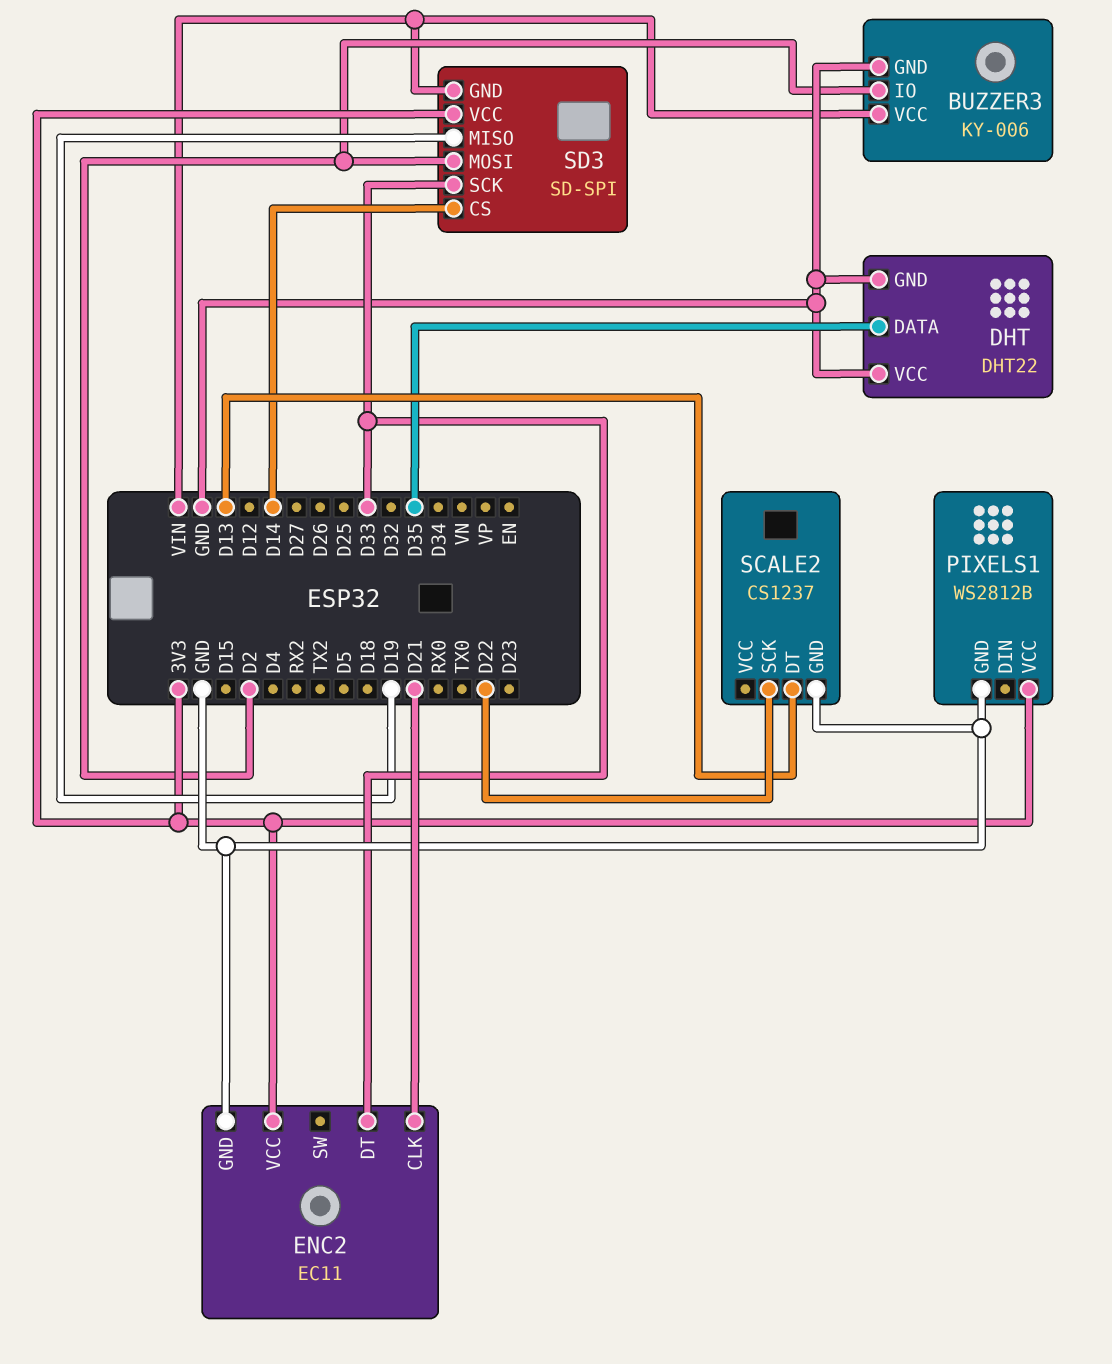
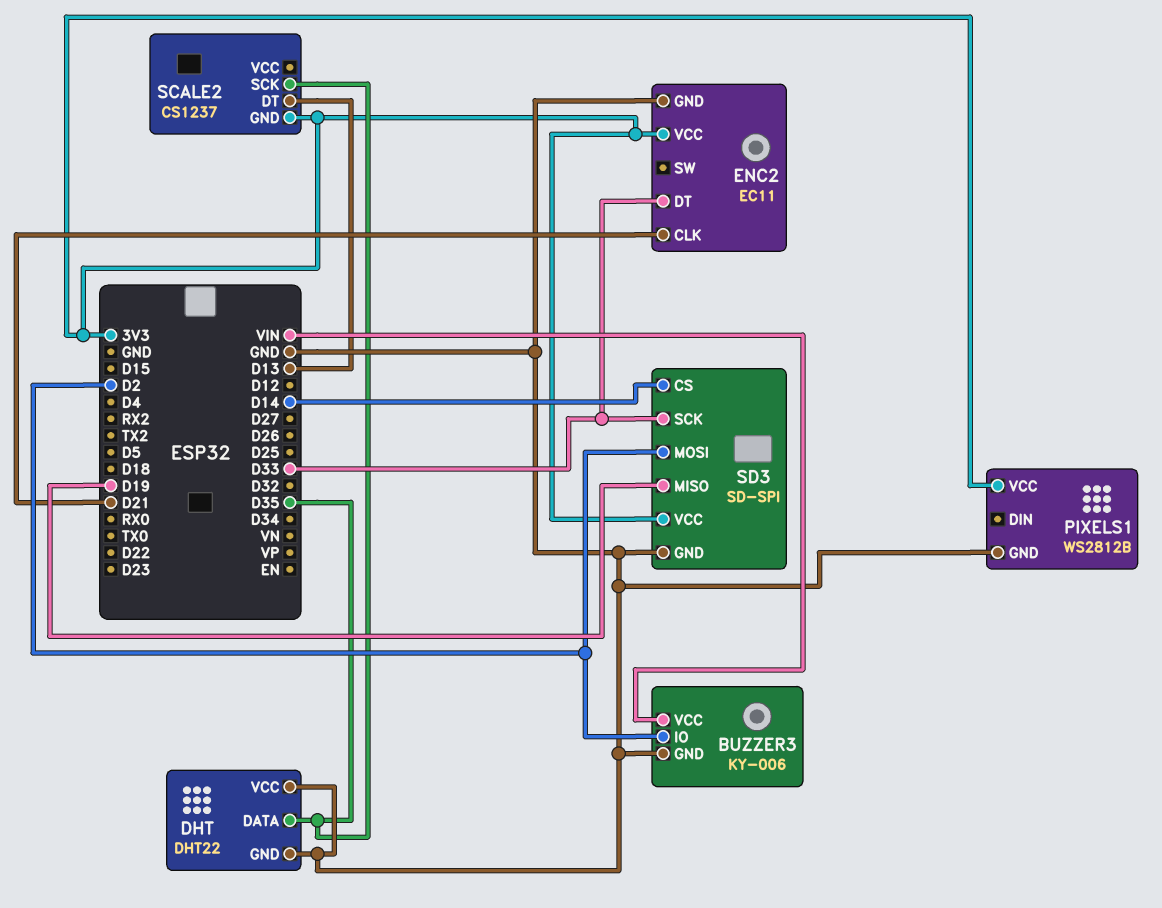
SCALE2 pin GND: GND -> 3V3
SCALE2 pin SCK: D22 -> D35
SD3 pin GND: VIN -> GND

